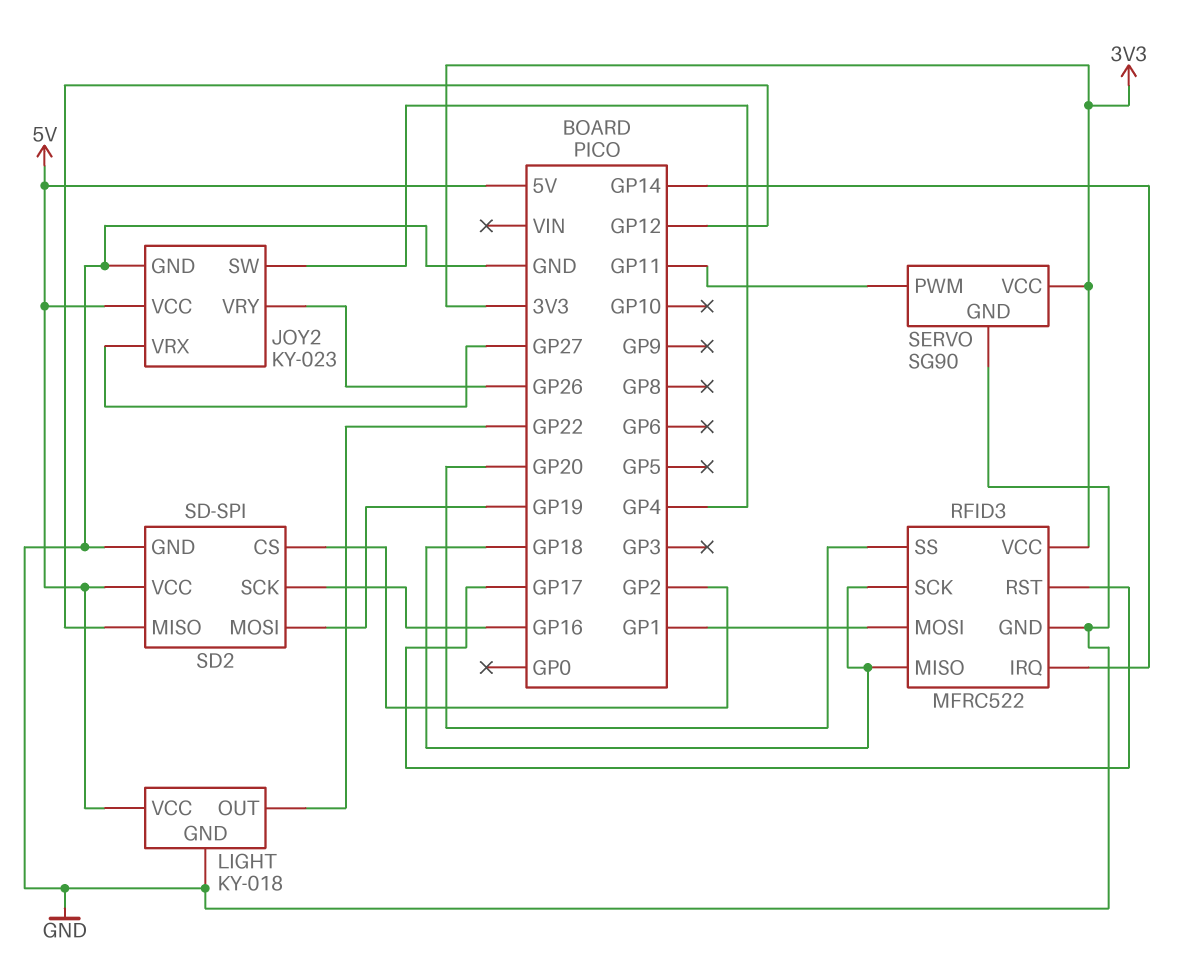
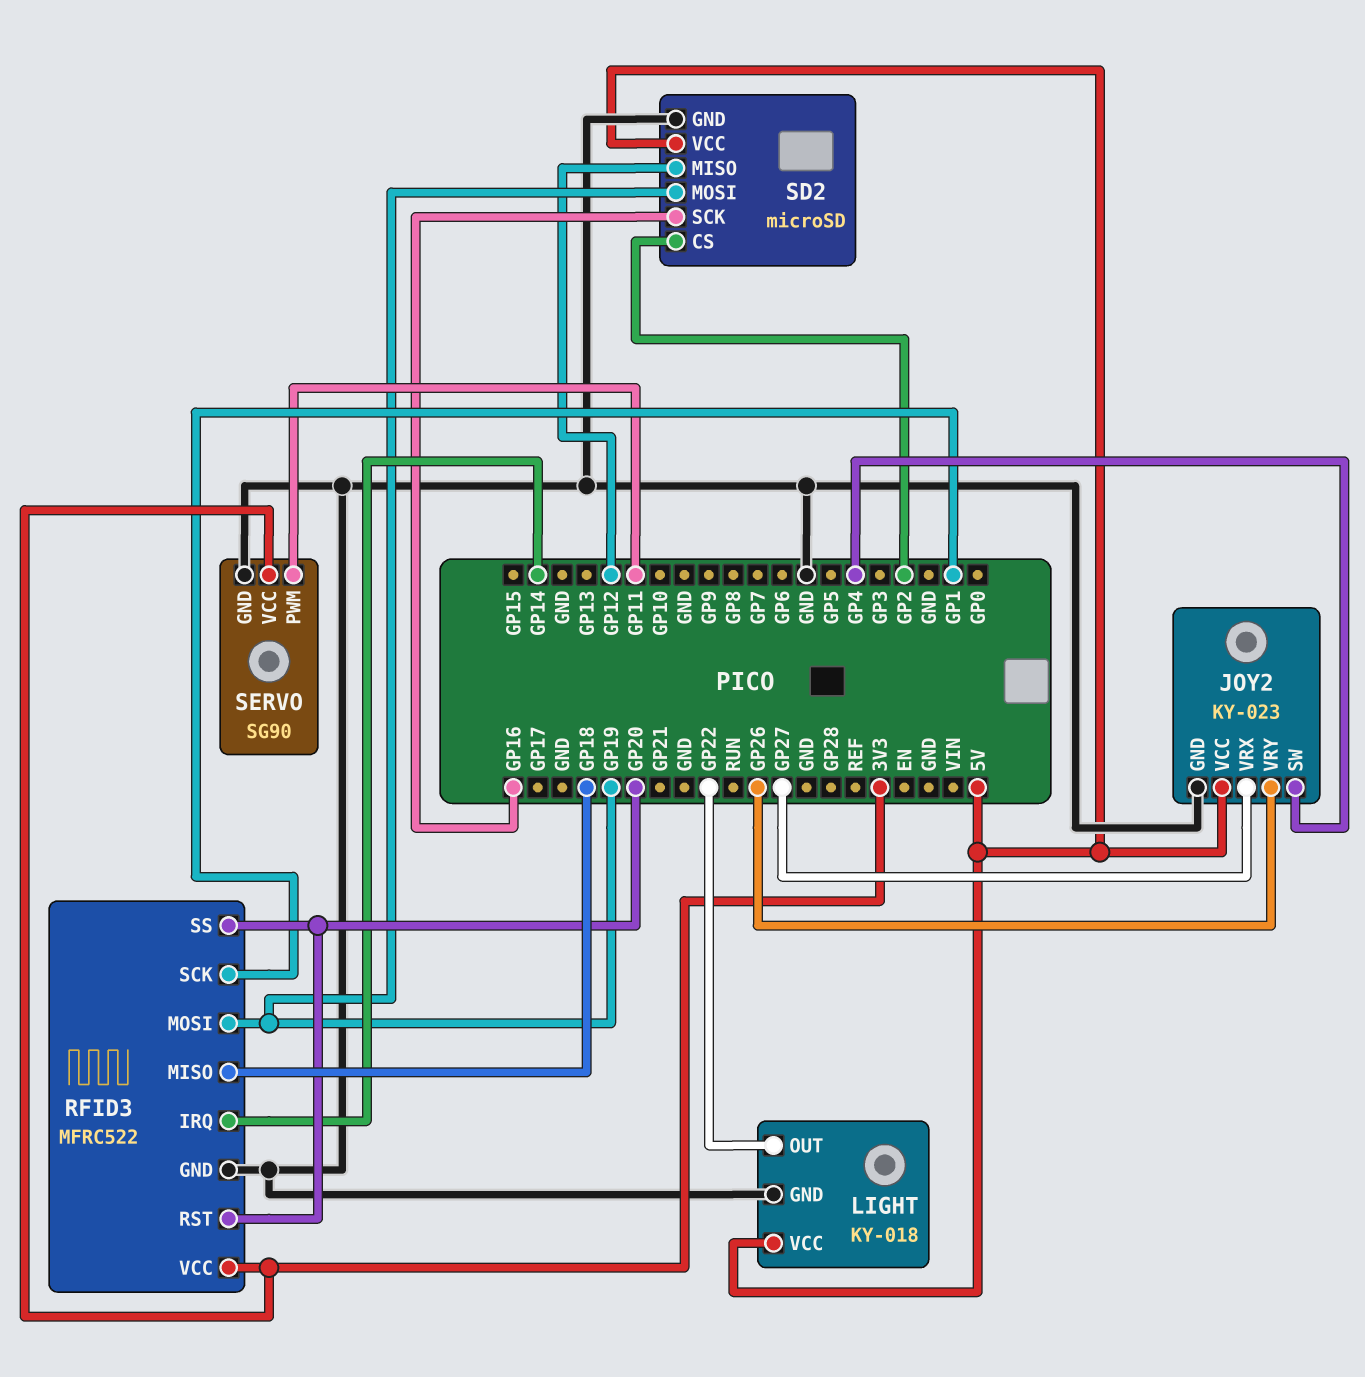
RFID3 pin MOSI: GP1 -> GP19
RFID3 pin RST: GP17 -> GP20
RFID3 pin SCK: GP18 -> GP1
SD2: SD-SPI -> microSD

